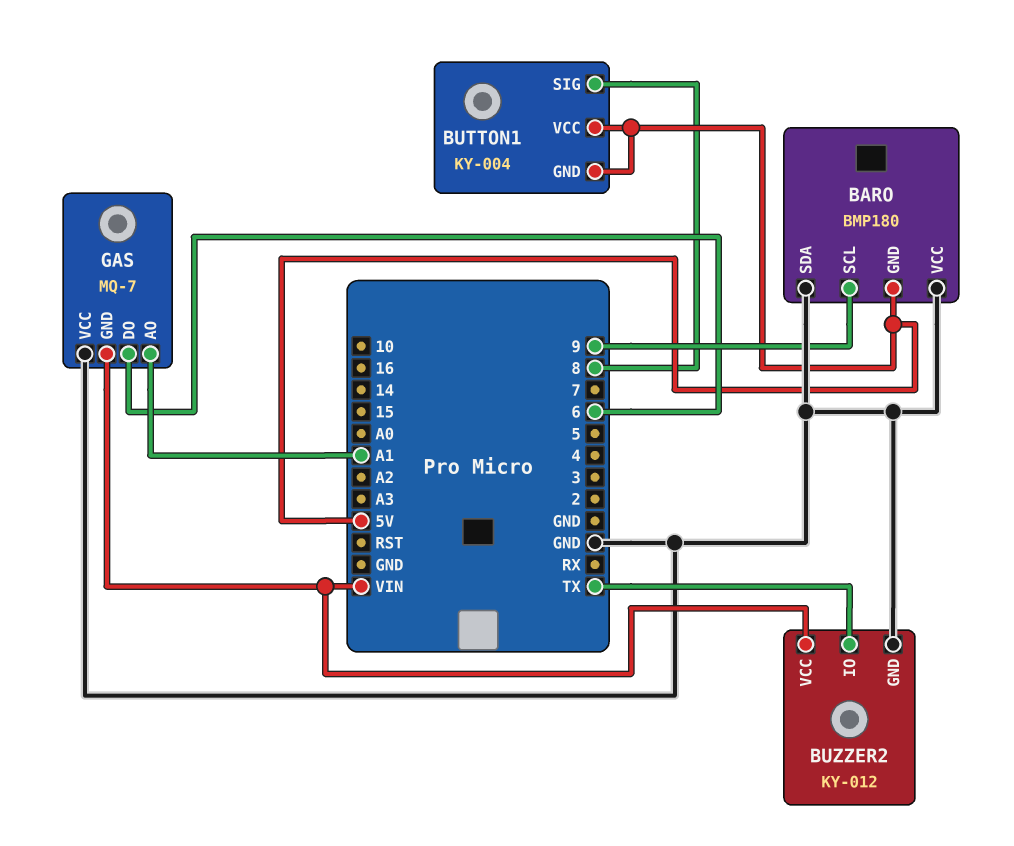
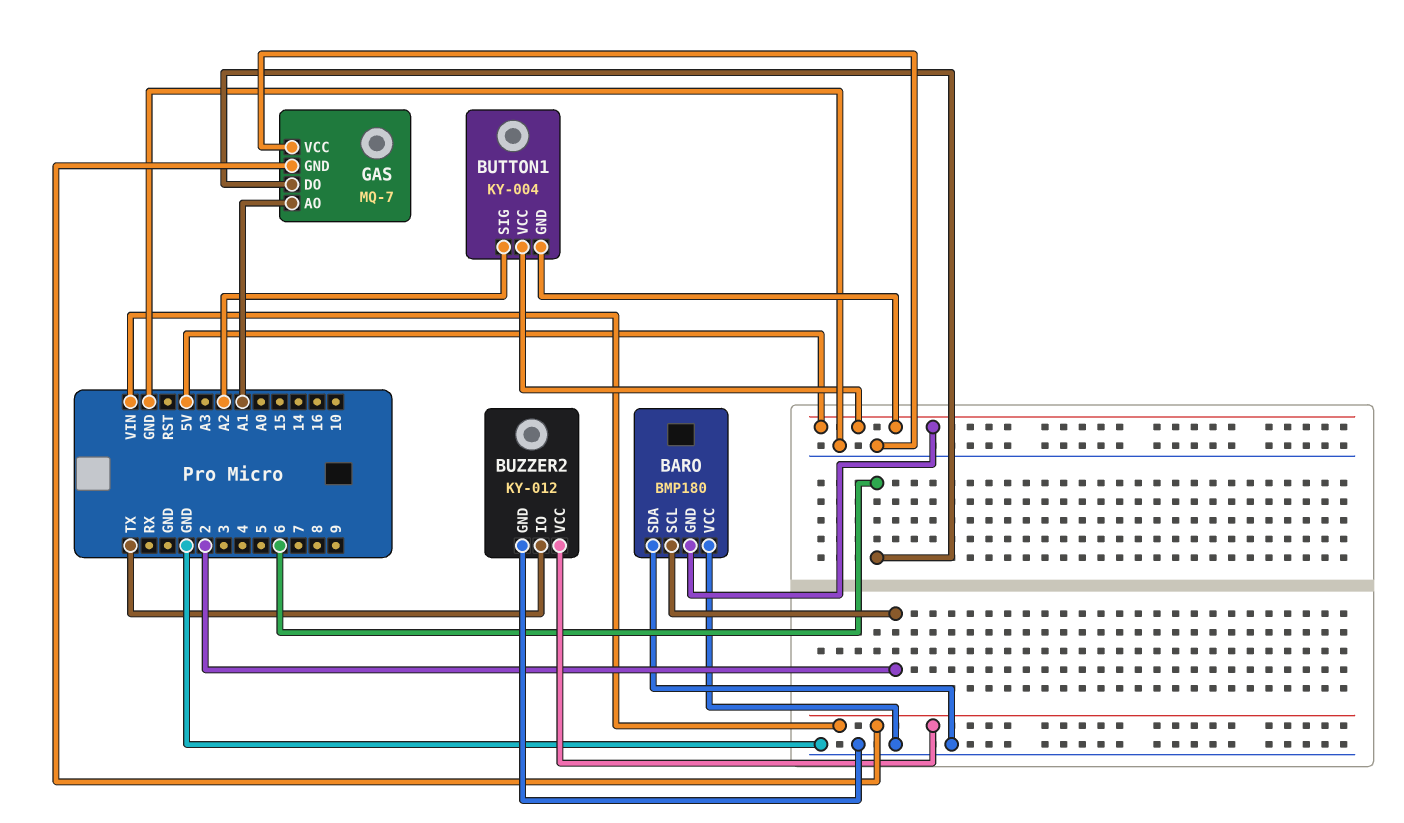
BARO pin SCL: 9 -> 2
BUTTON1 pin SIG: 8 -> A2

